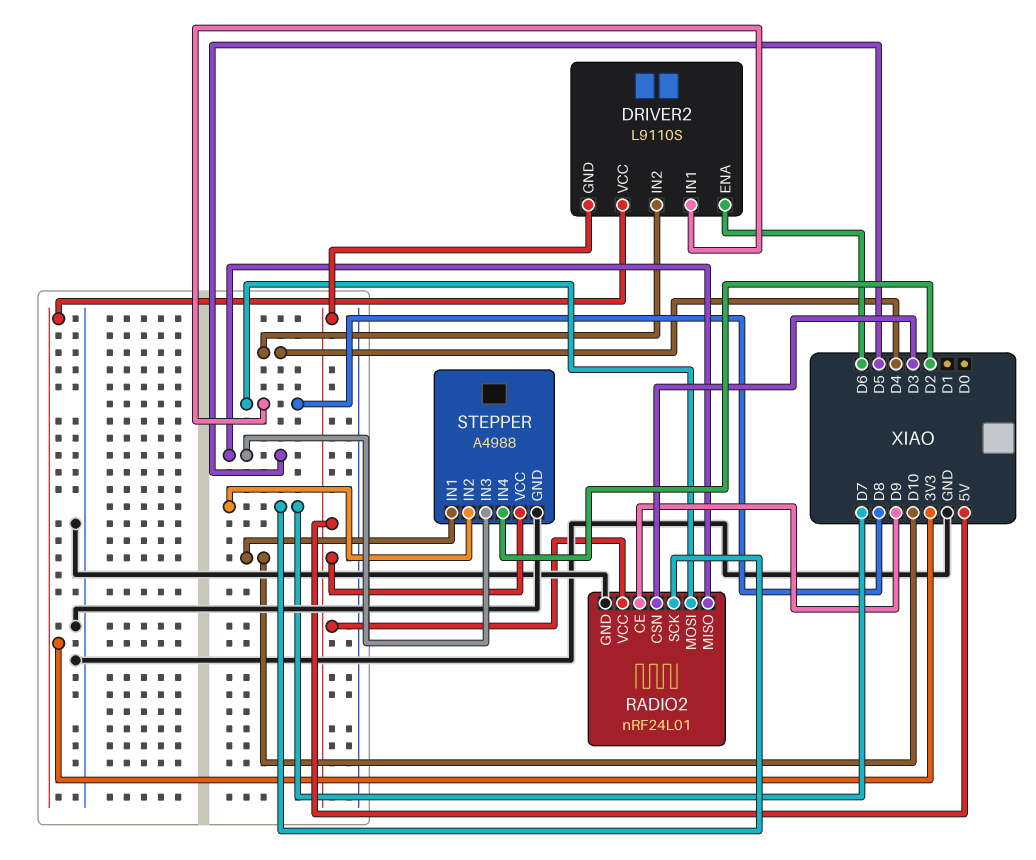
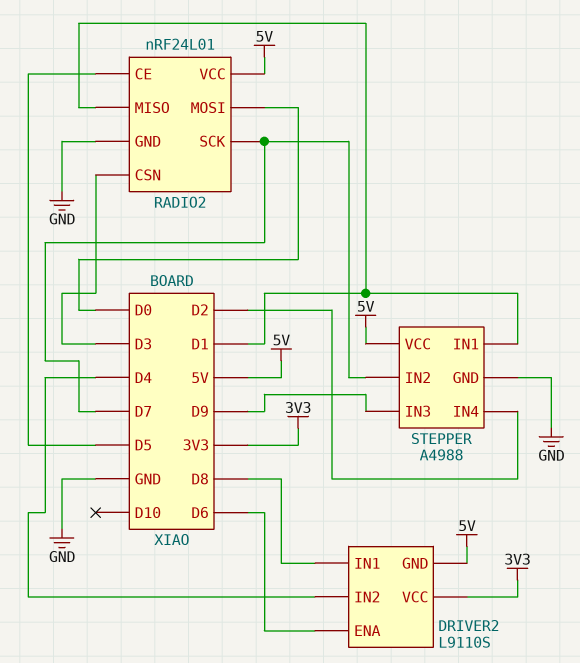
RADIO2 pin CE: D9 -> D5
RADIO2 pin MISO: D5 -> D1
RADIO2 pin MOSI: D8 -> D0
STEPPER pin IN1: D10 -> D1
STEPPER pin IN3: D5 -> D9

